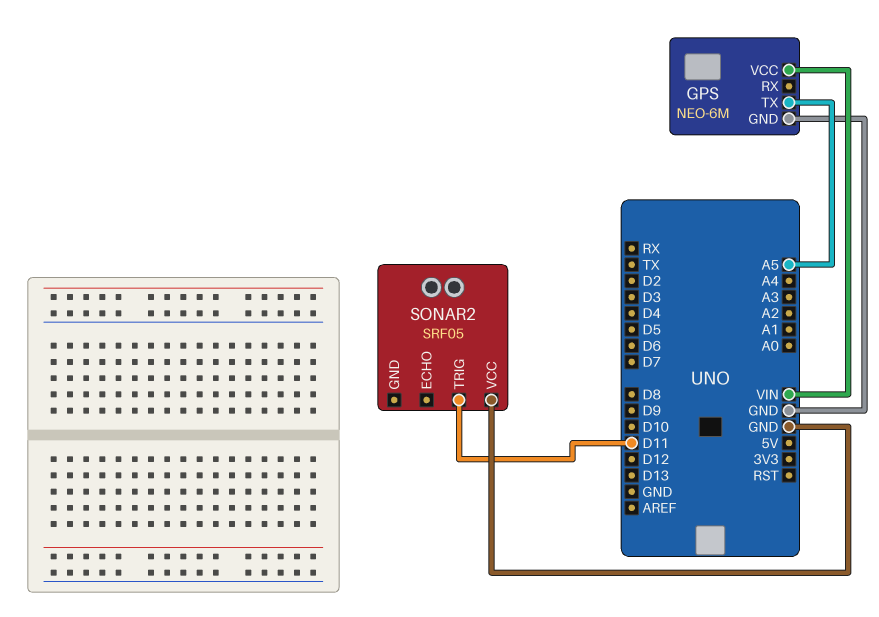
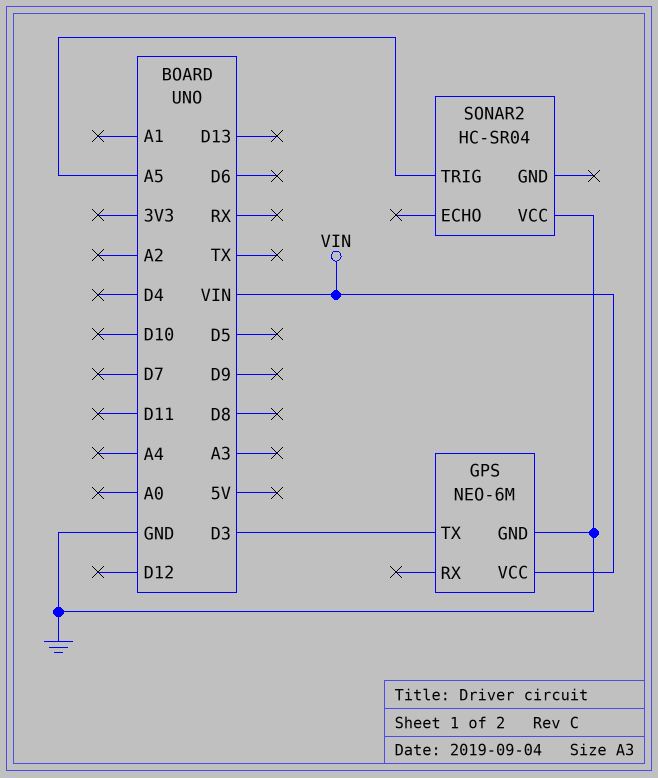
GPS pin TX: A5 -> D3
SONAR2: SRF05 -> HC-SR04
SONAR2 pin TRIG: D11 -> A5

